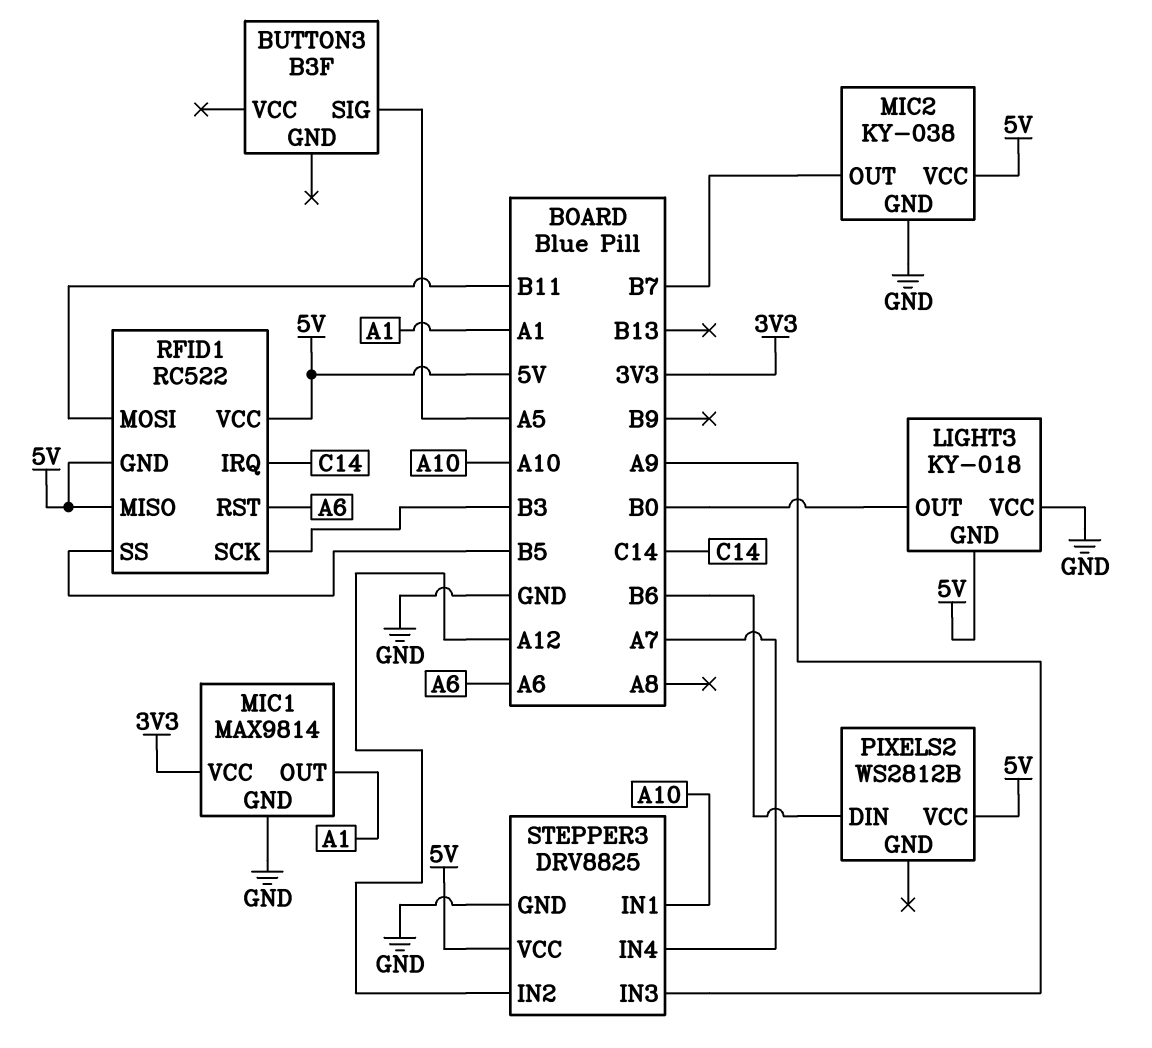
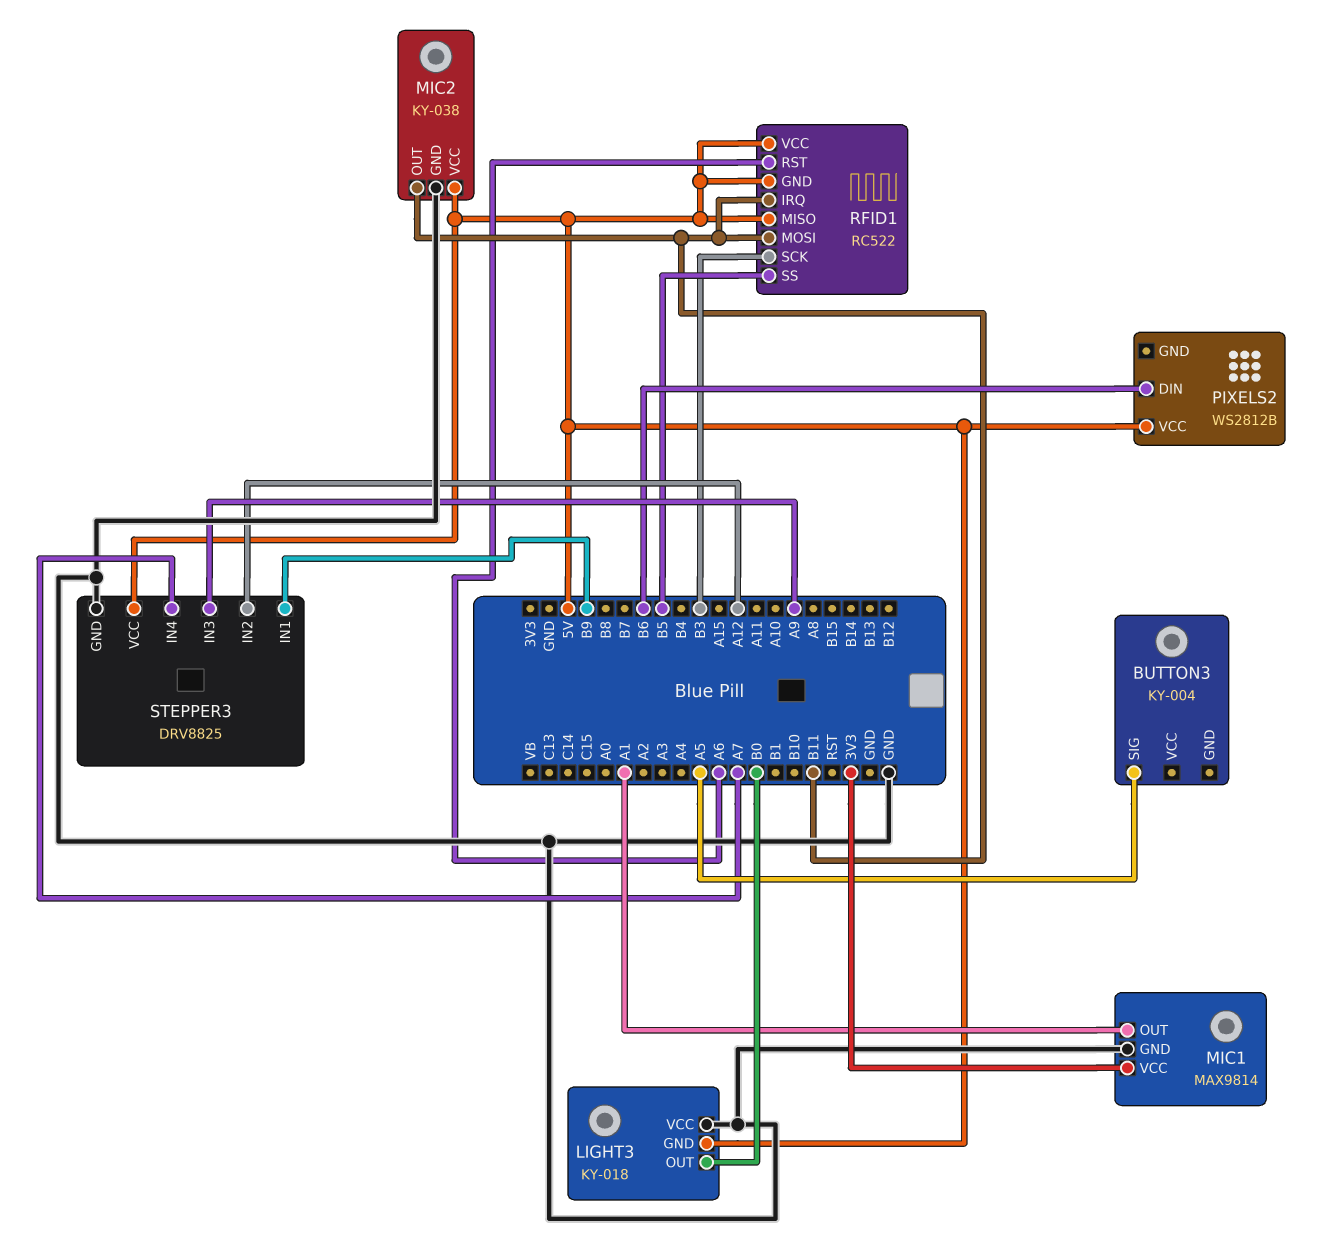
BUTTON3: B3F -> KY-004
MIC2 pin OUT: B7 -> B11
RFID1 pin IRQ: C14 -> B11
STEPPER3 pin IN1: A10 -> B9

